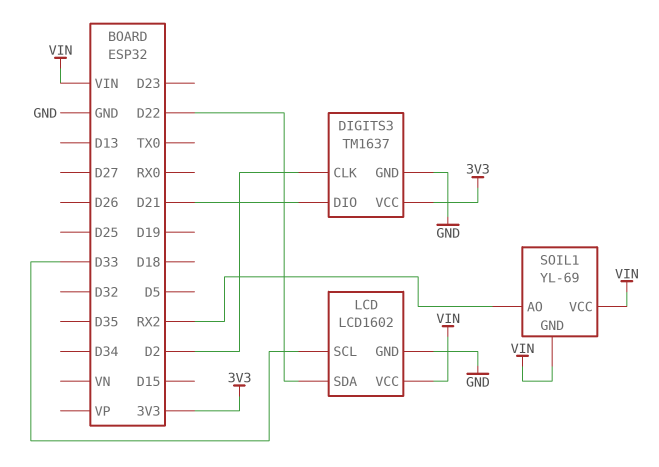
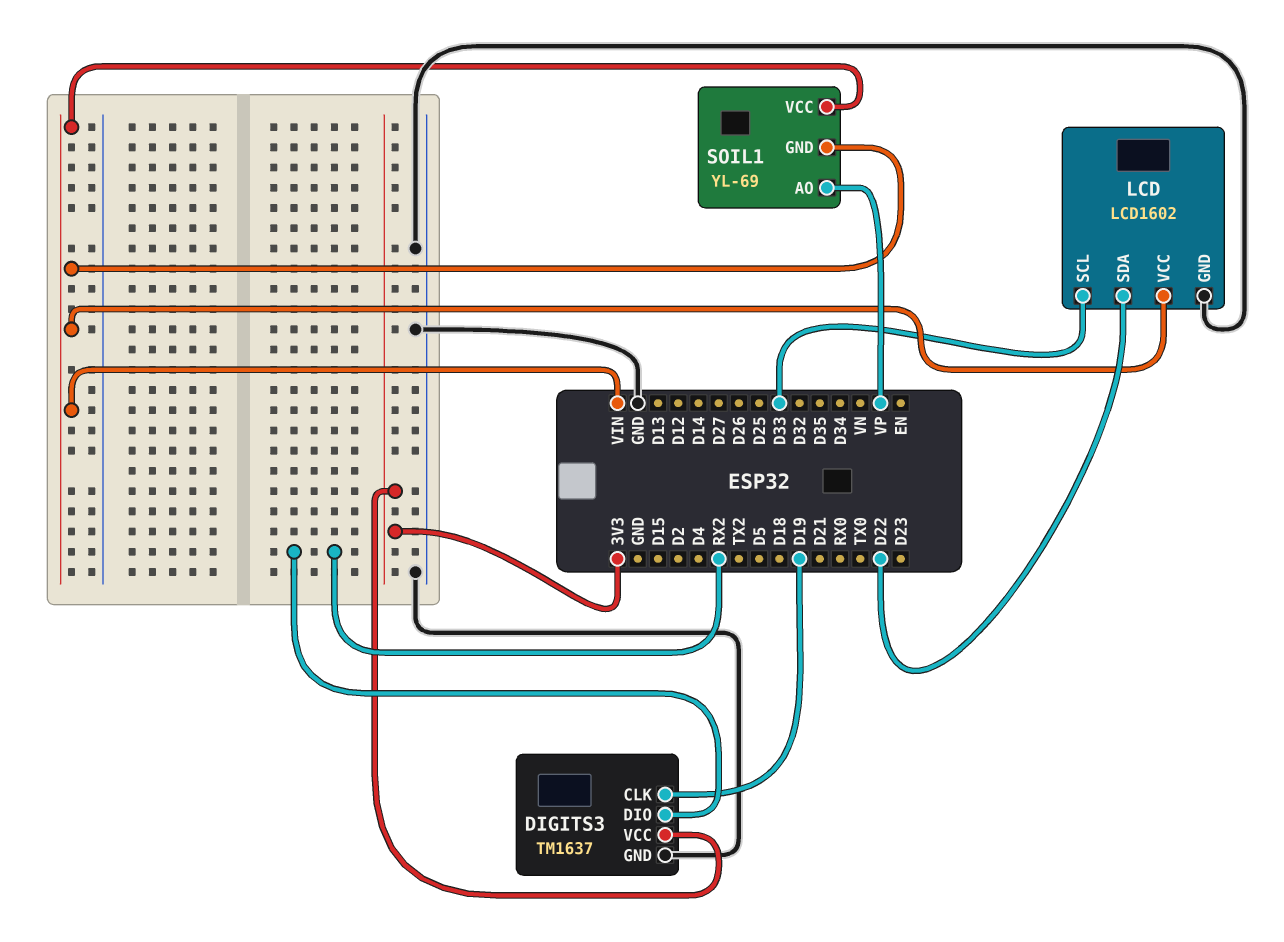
DIGITS3 pin CLK: D2 -> D19
DIGITS3 pin DIO: D21 -> RX2
SOIL1 pin AO: RX2 -> VP

